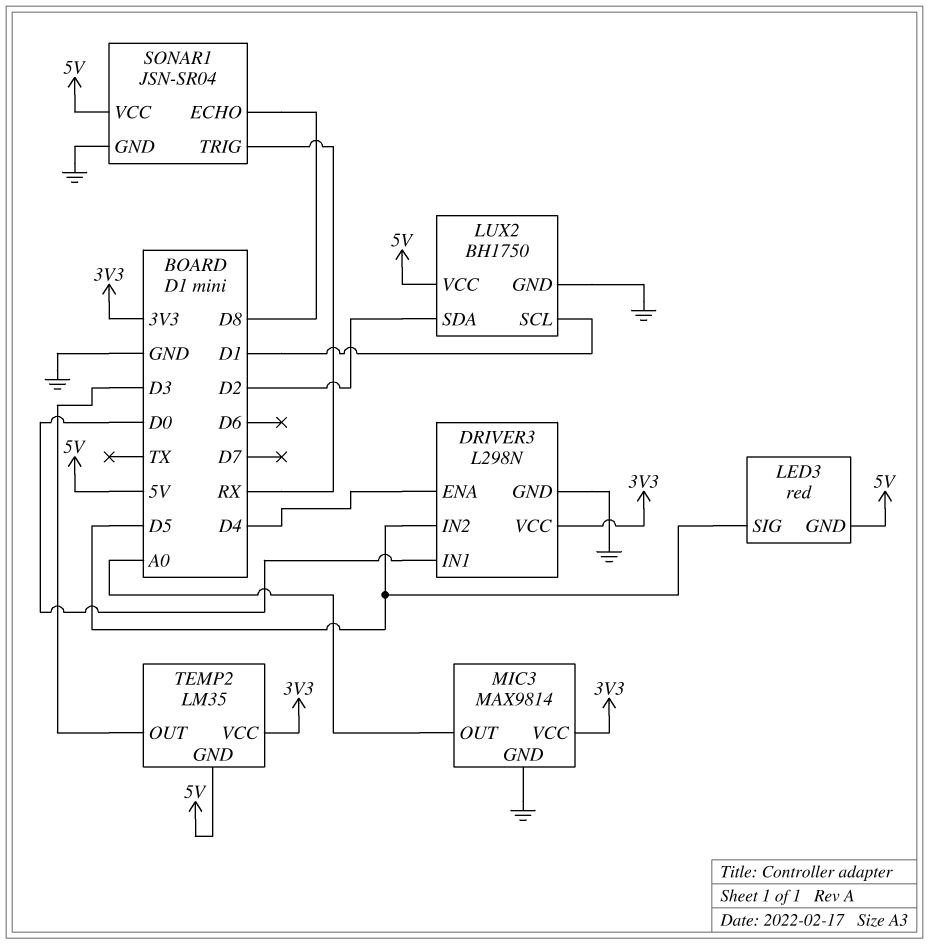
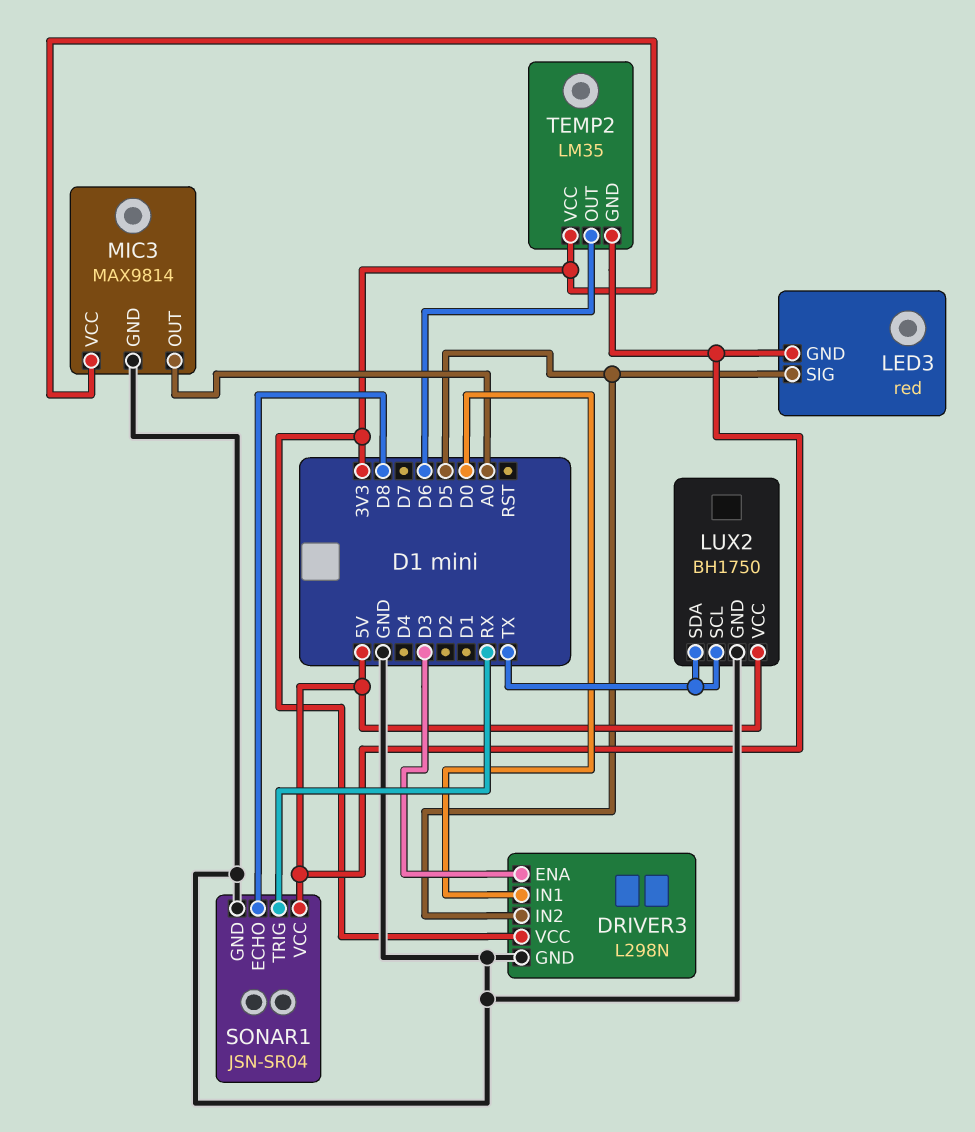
DRIVER3 pin ENA: D4 -> D3
LUX2 pin SCL: D1 -> TX
LUX2 pin SDA: D2 -> TX
TEMP2 pin OUT: D3 -> D6

